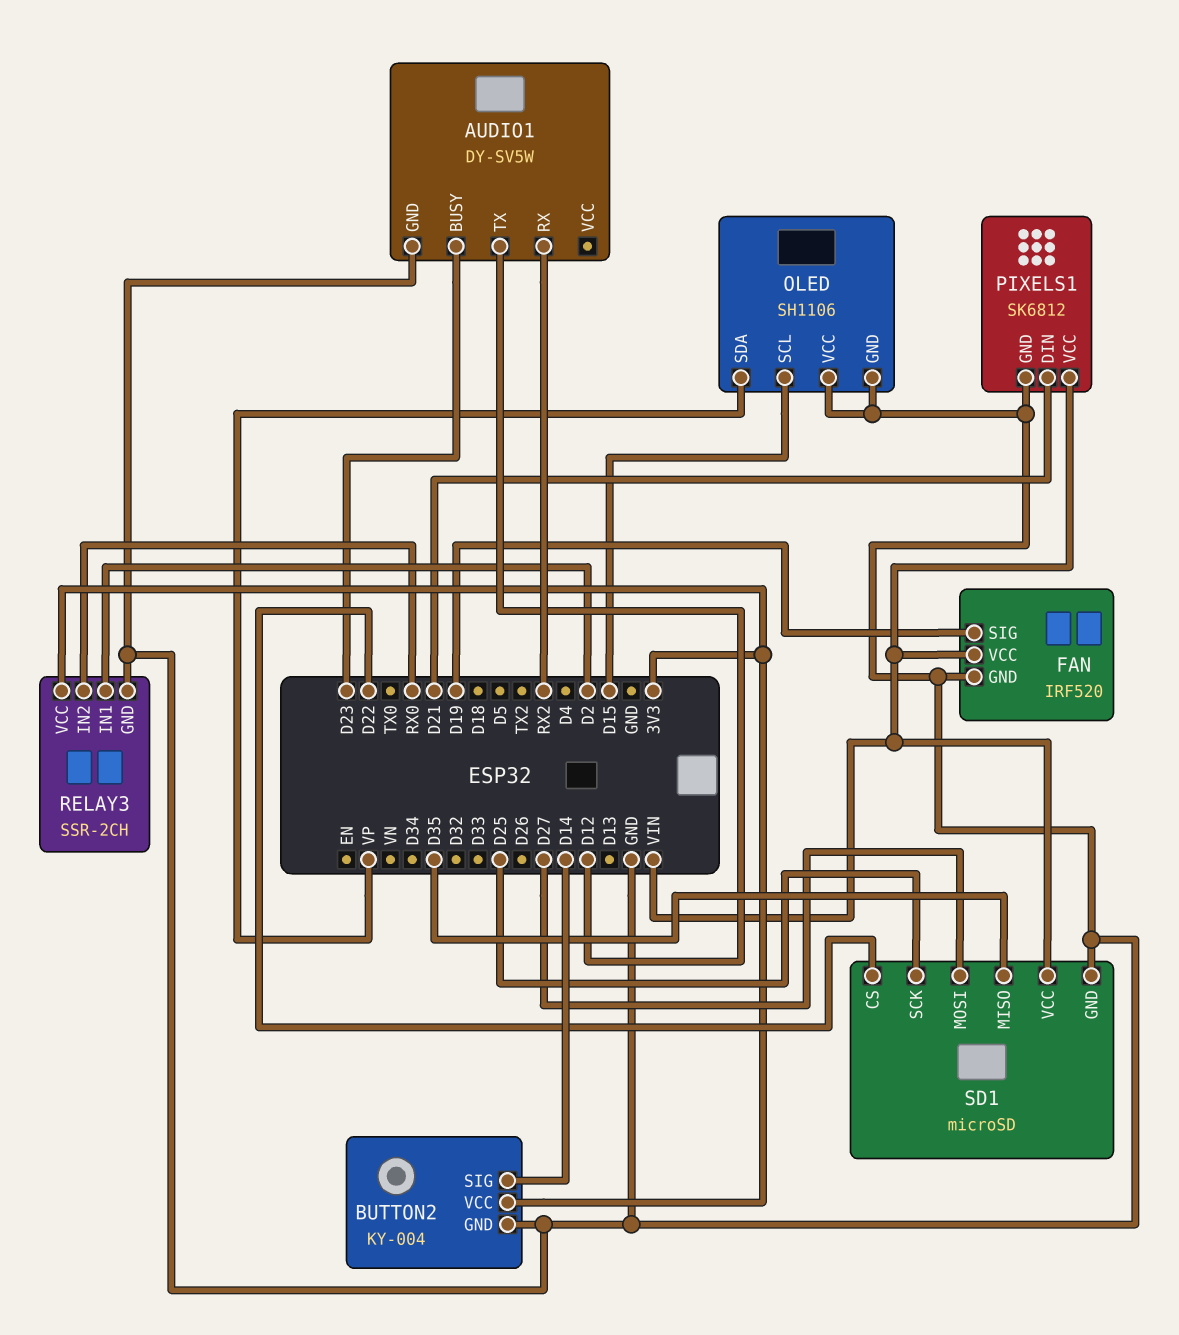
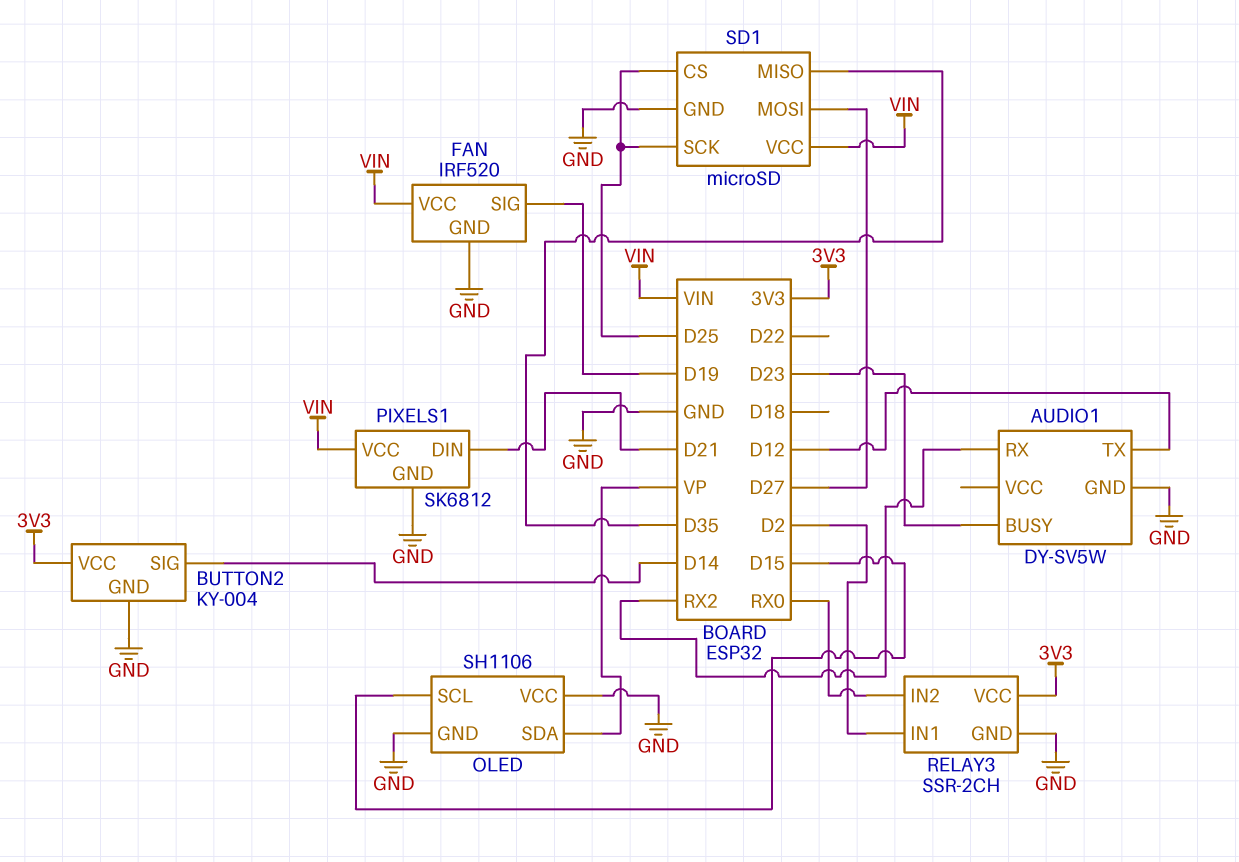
SD1 pin CS: D22 -> D25

